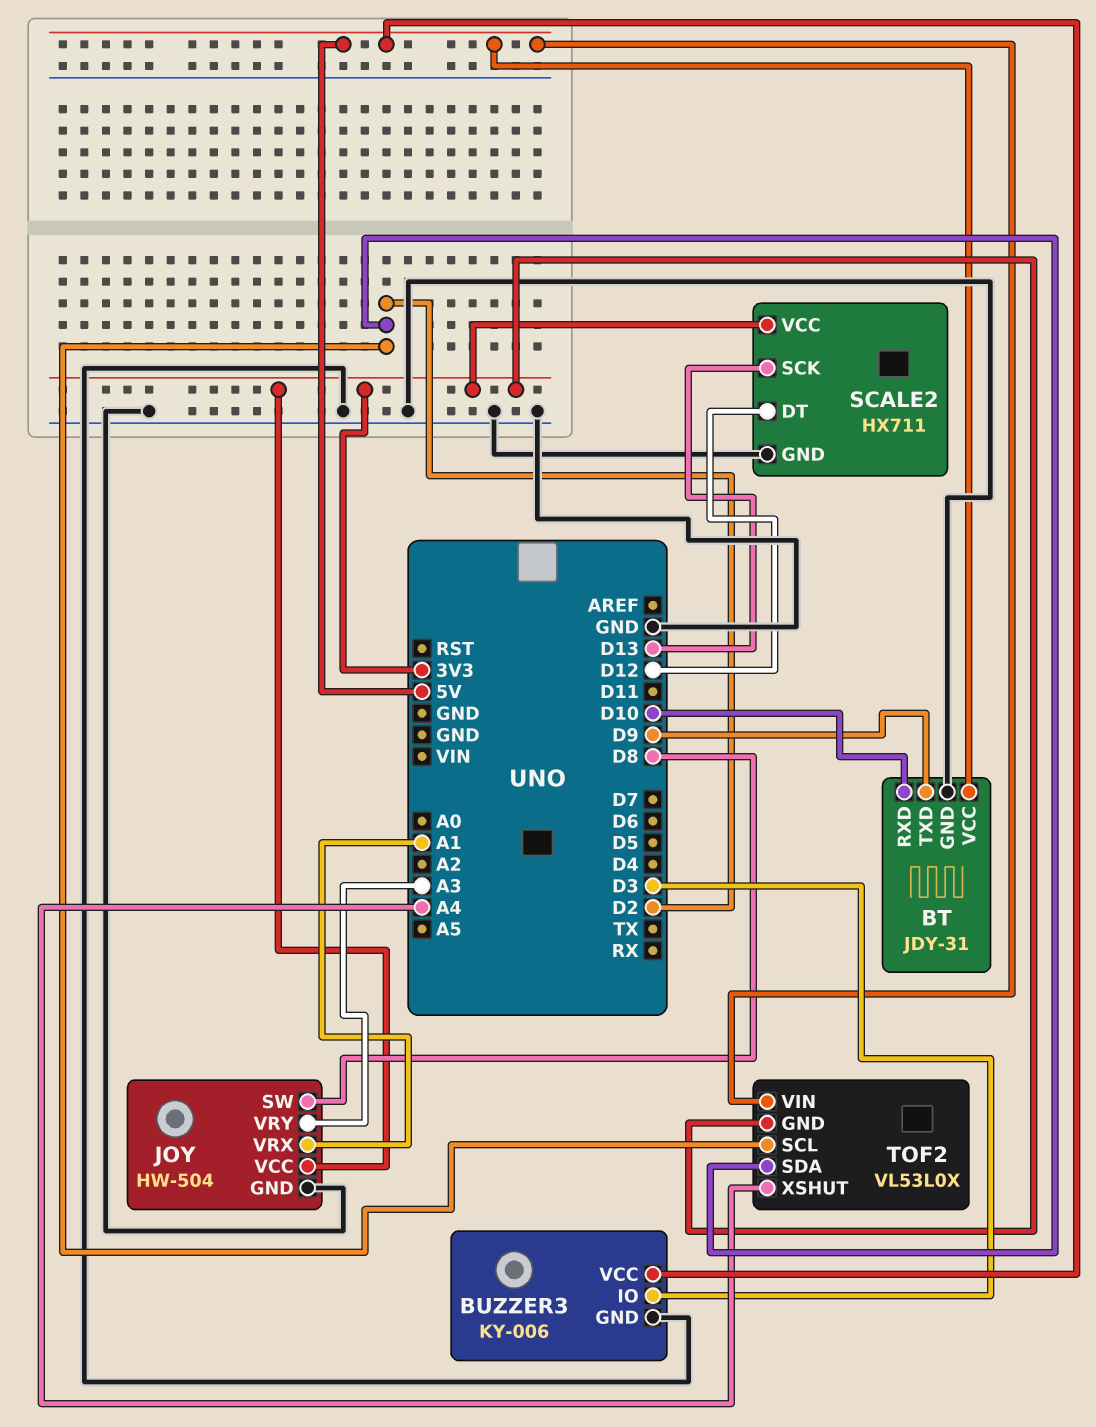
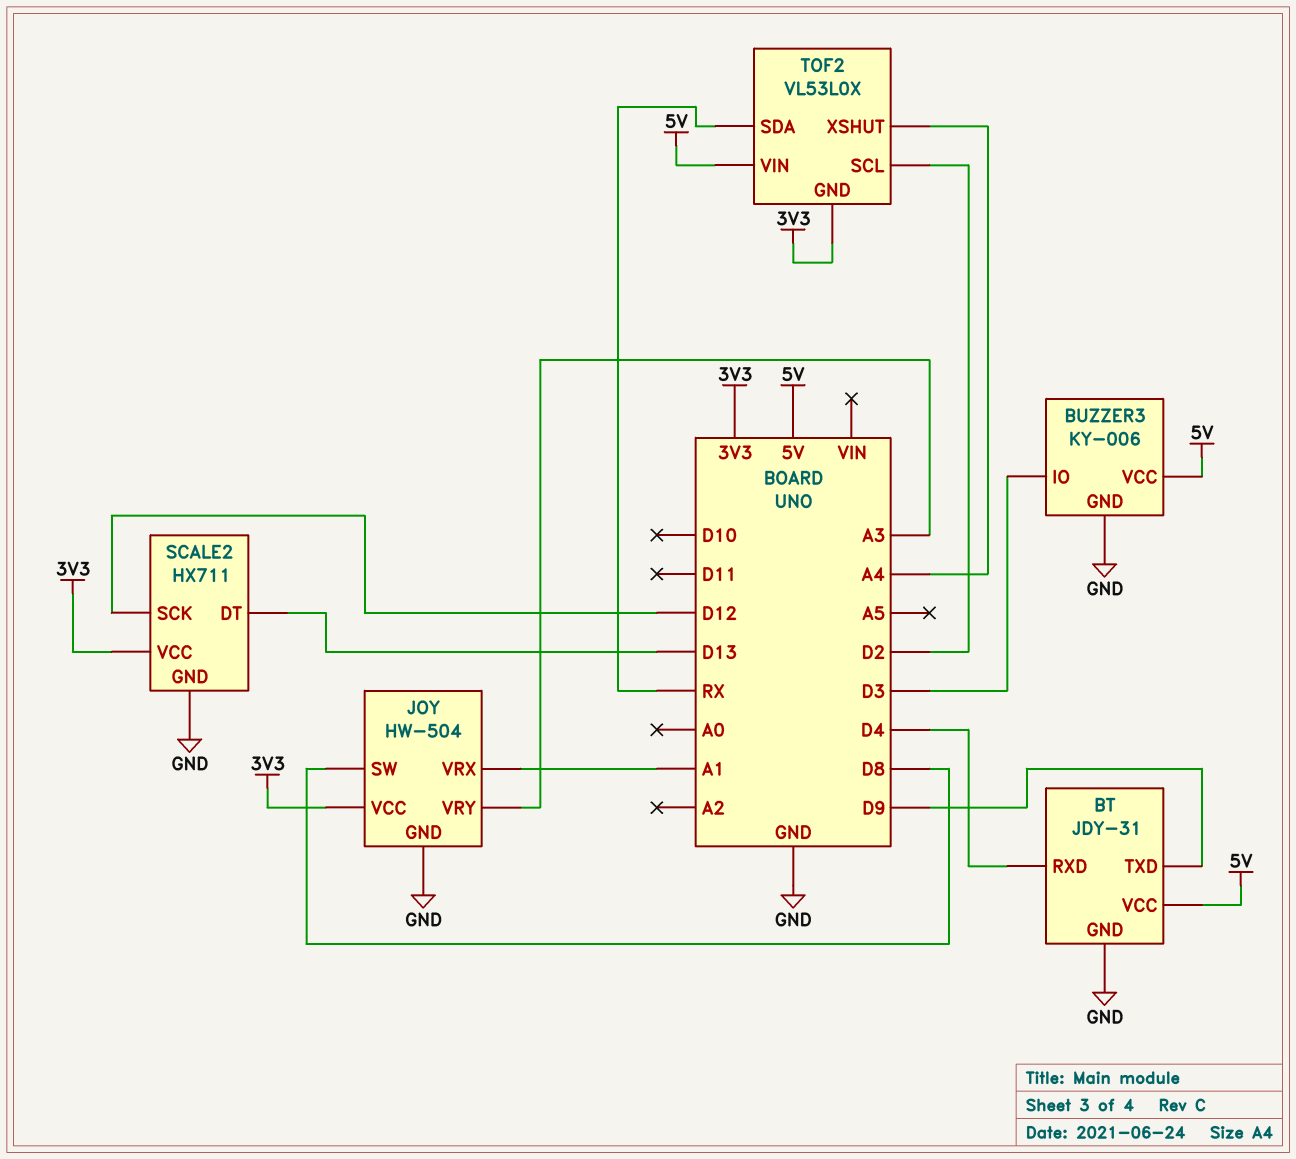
BT pin RXD: D10 -> D4
SCALE2 pin DT: D12 -> D13
SCALE2 pin SCK: D13 -> D12
TOF2 pin SDA: D2 -> RX

